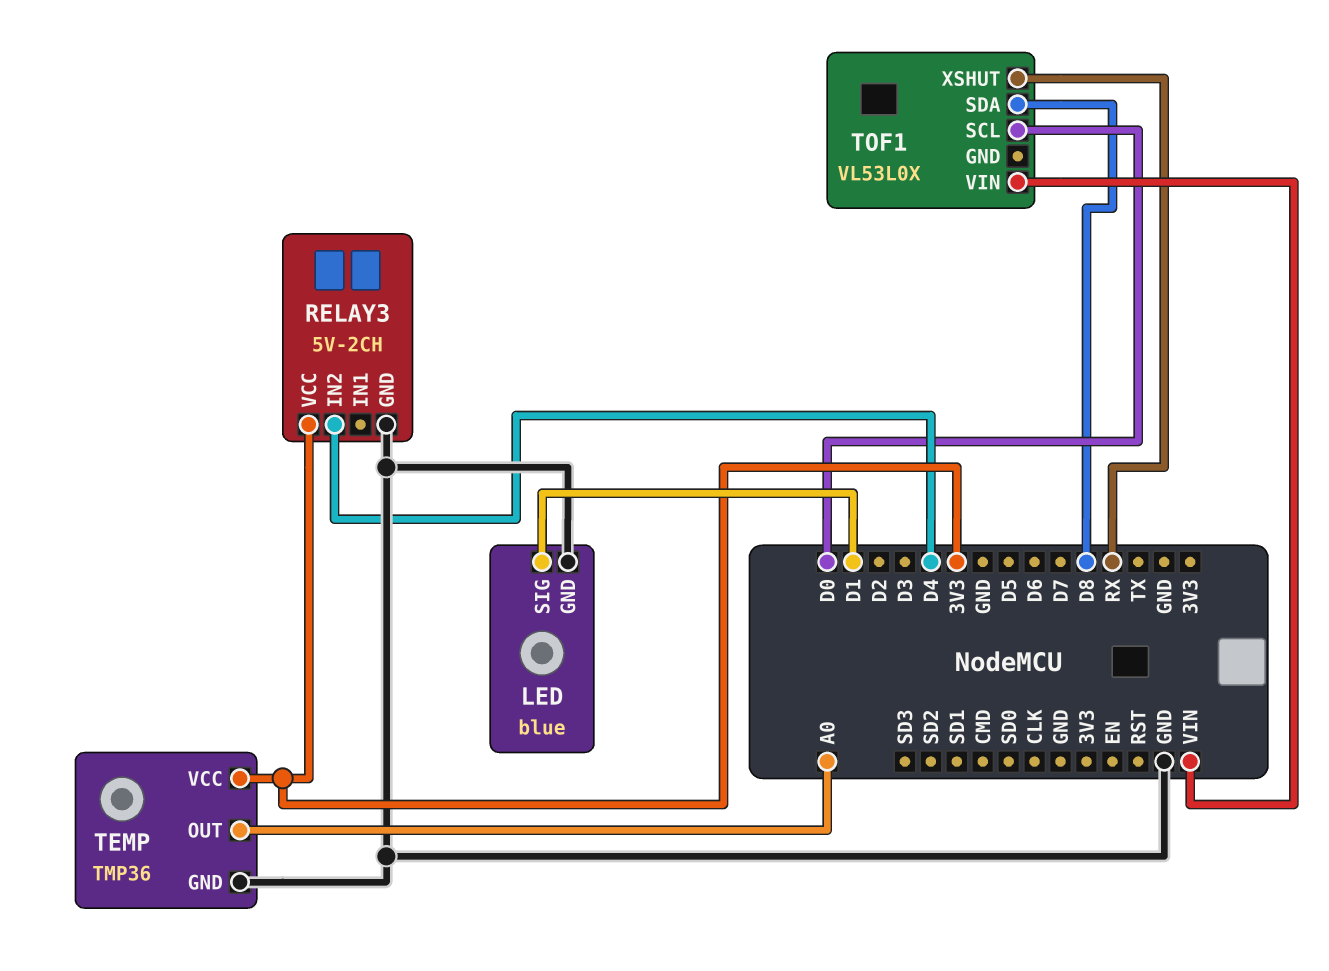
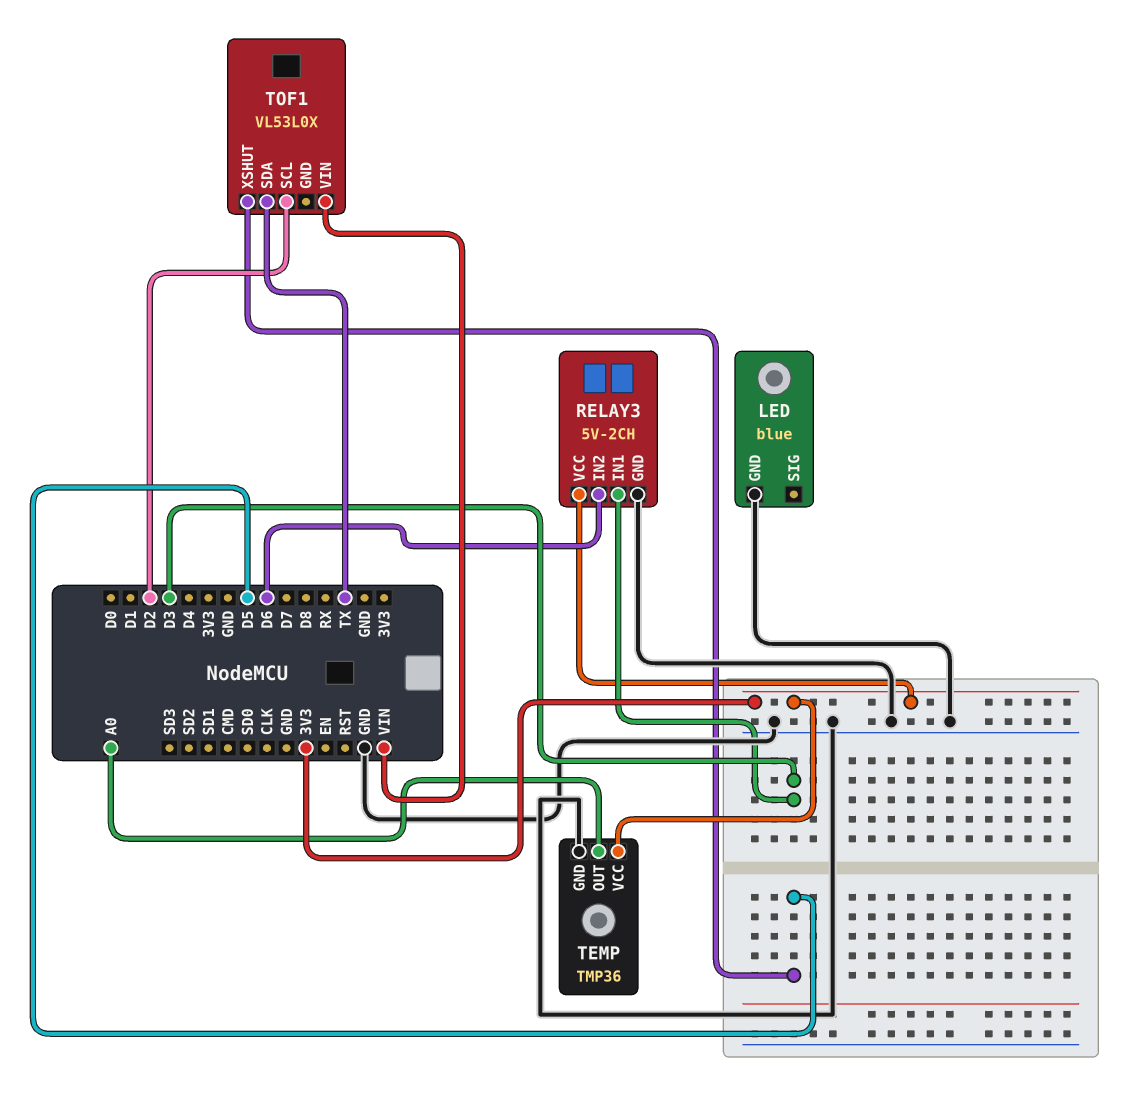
LED pin SIG: D1 -> none
RELAY3 pin IN1: none -> D3
RELAY3 pin IN2: D4 -> D6
TOF1 pin SCL: D0 -> D2
TOF1 pin SDA: D8 -> TX
TOF1 pin XSHUT: RX -> D5

